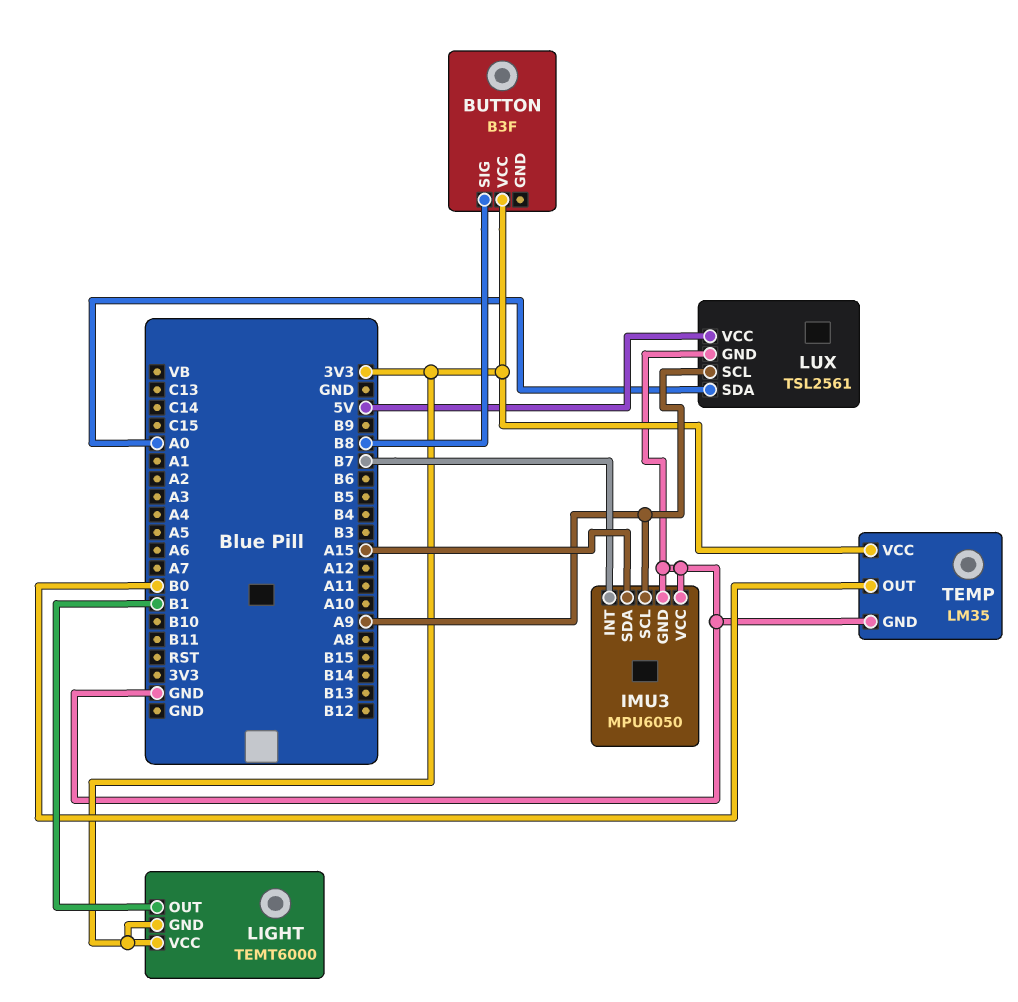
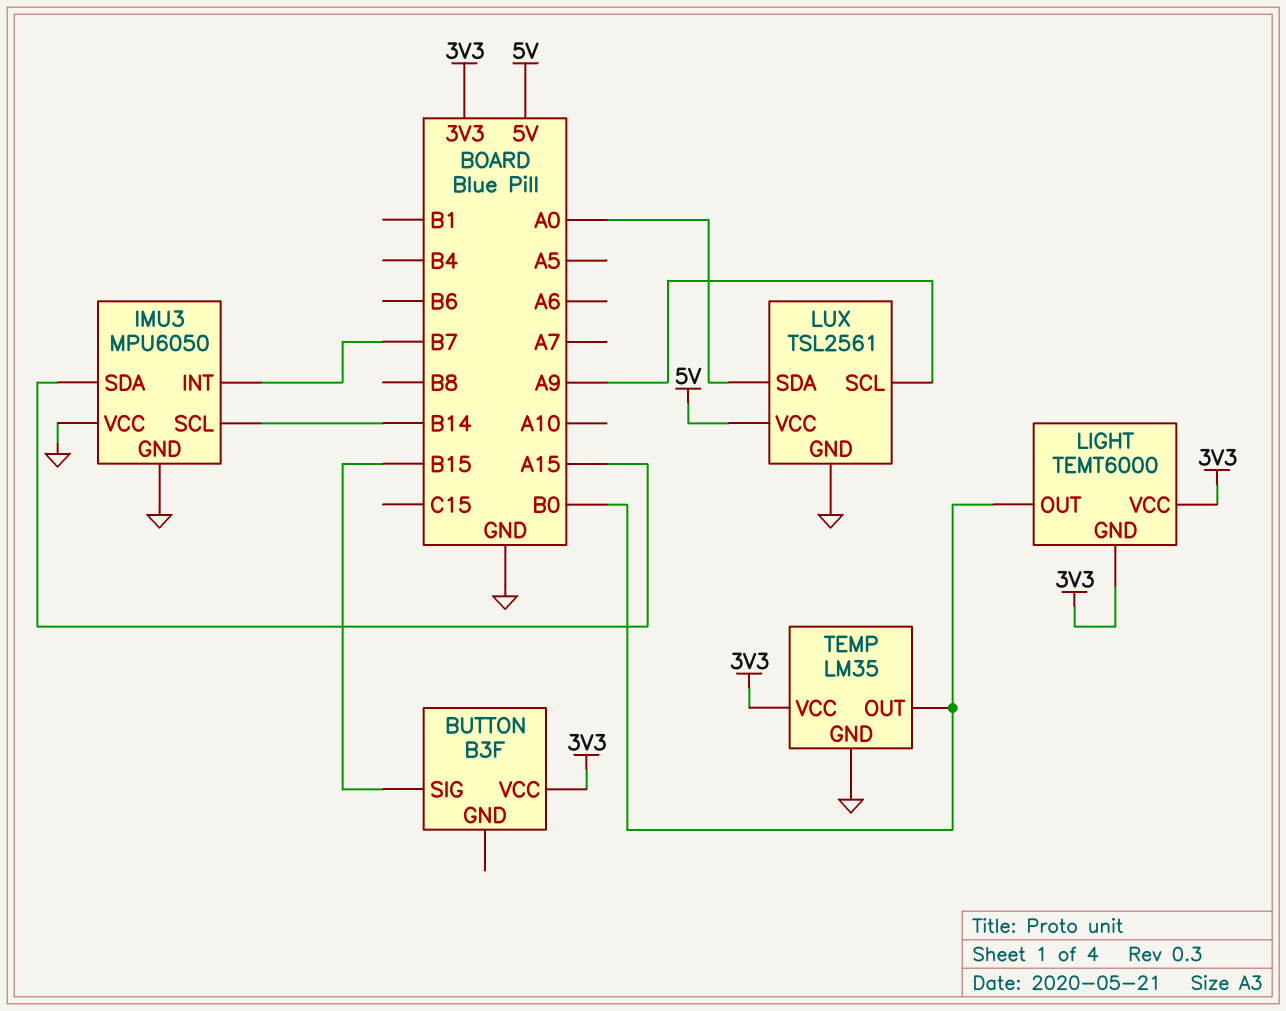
BUTTON pin SIG: B8 -> B15
IMU3 pin SCL: A9 -> B14
LIGHT pin OUT: B1 -> B0

